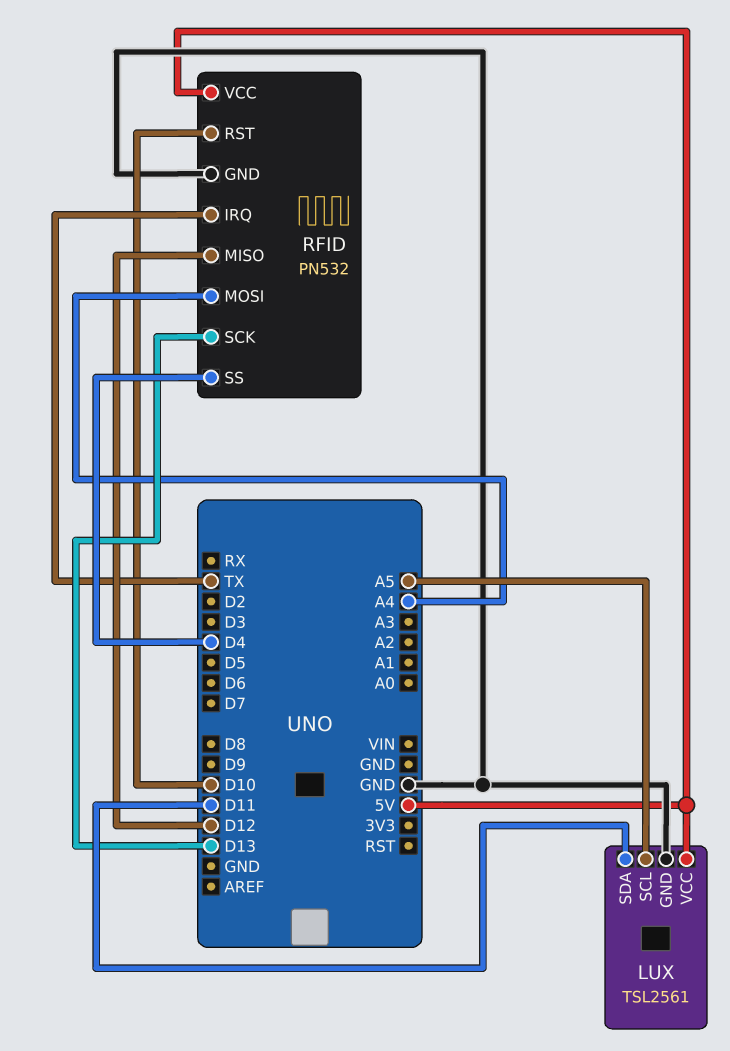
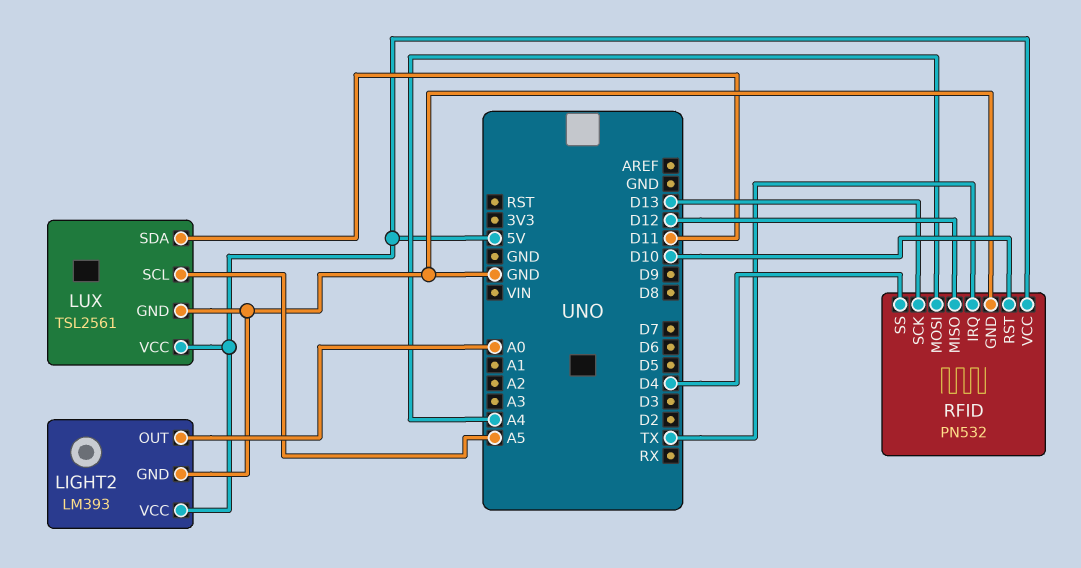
LIGHT2: none -> LM393
LIGHT2 pin GND: none -> GND
LIGHT2 pin OUT: none -> A0
LIGHT2 pin VCC: none -> 5V

